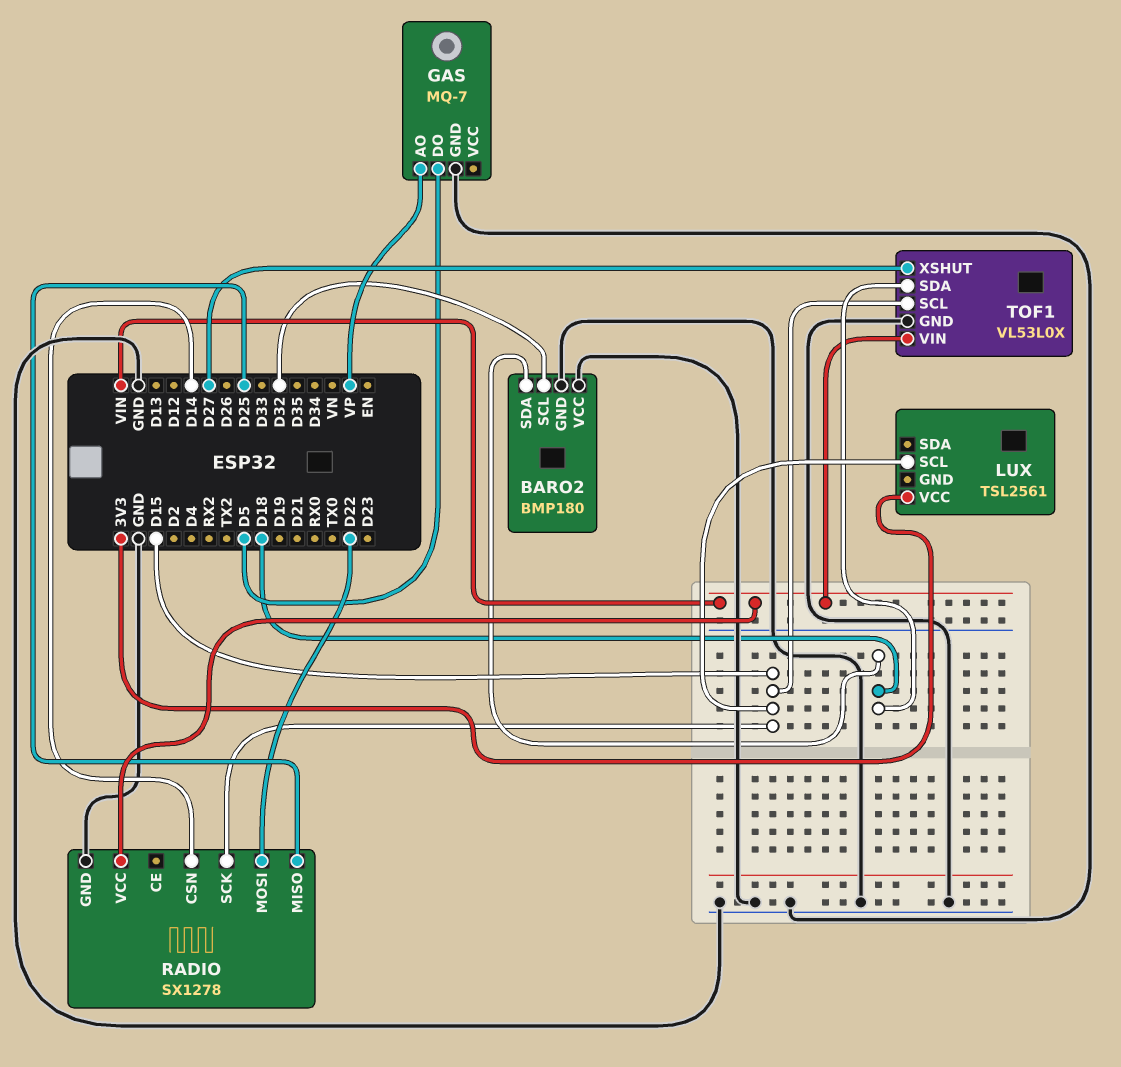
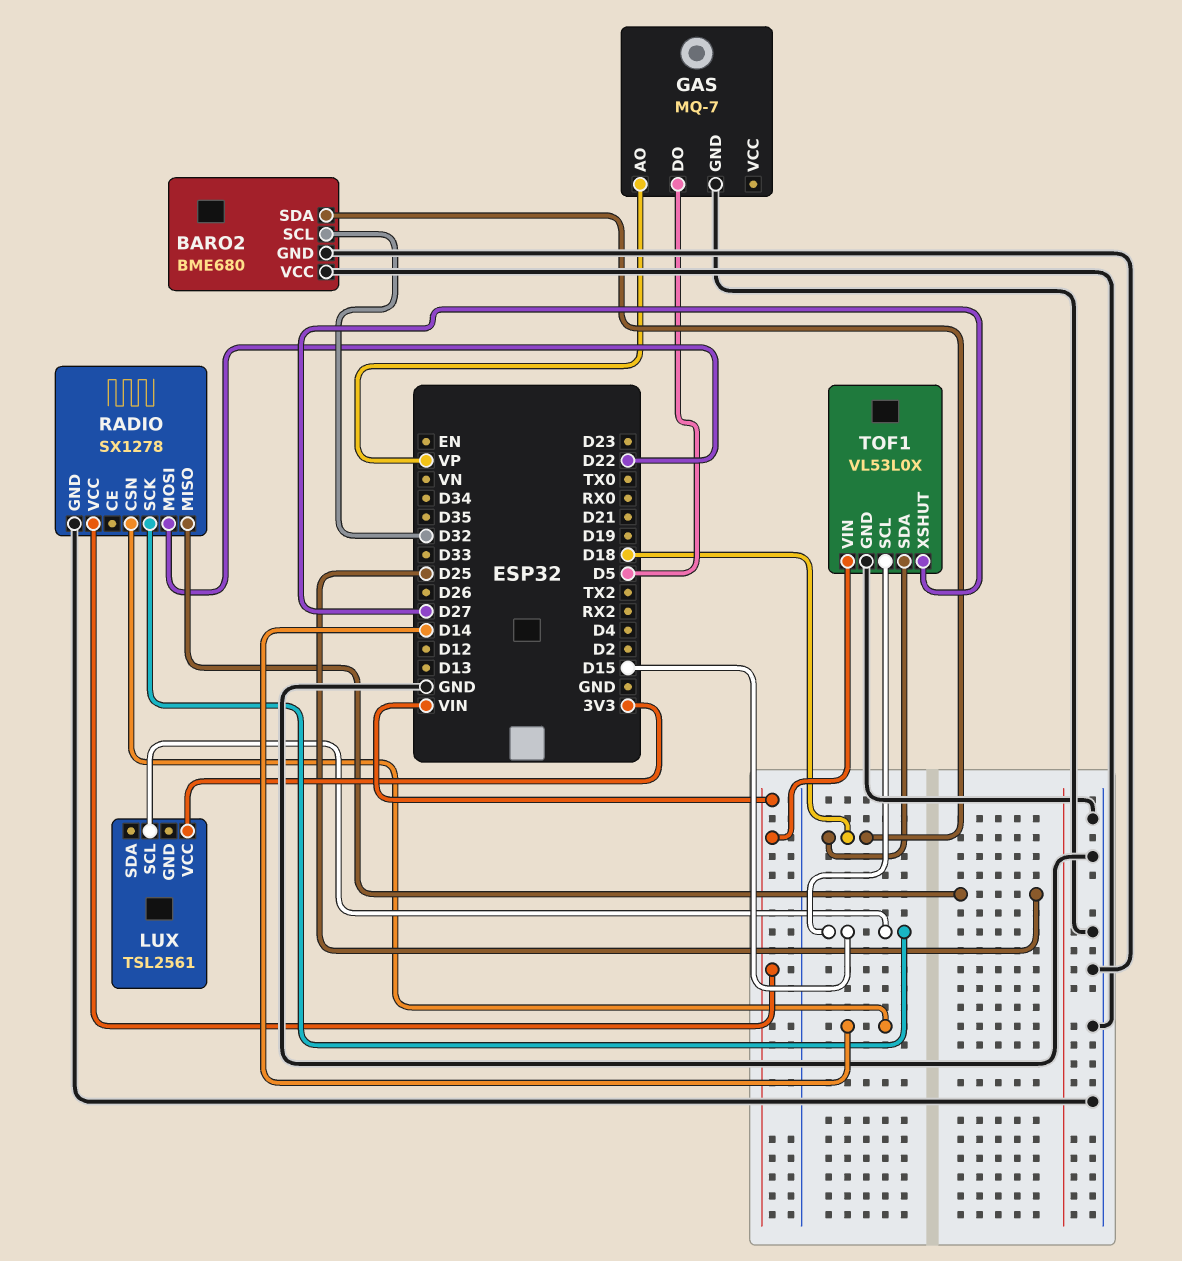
BARO2: BMP180 -> BME680

